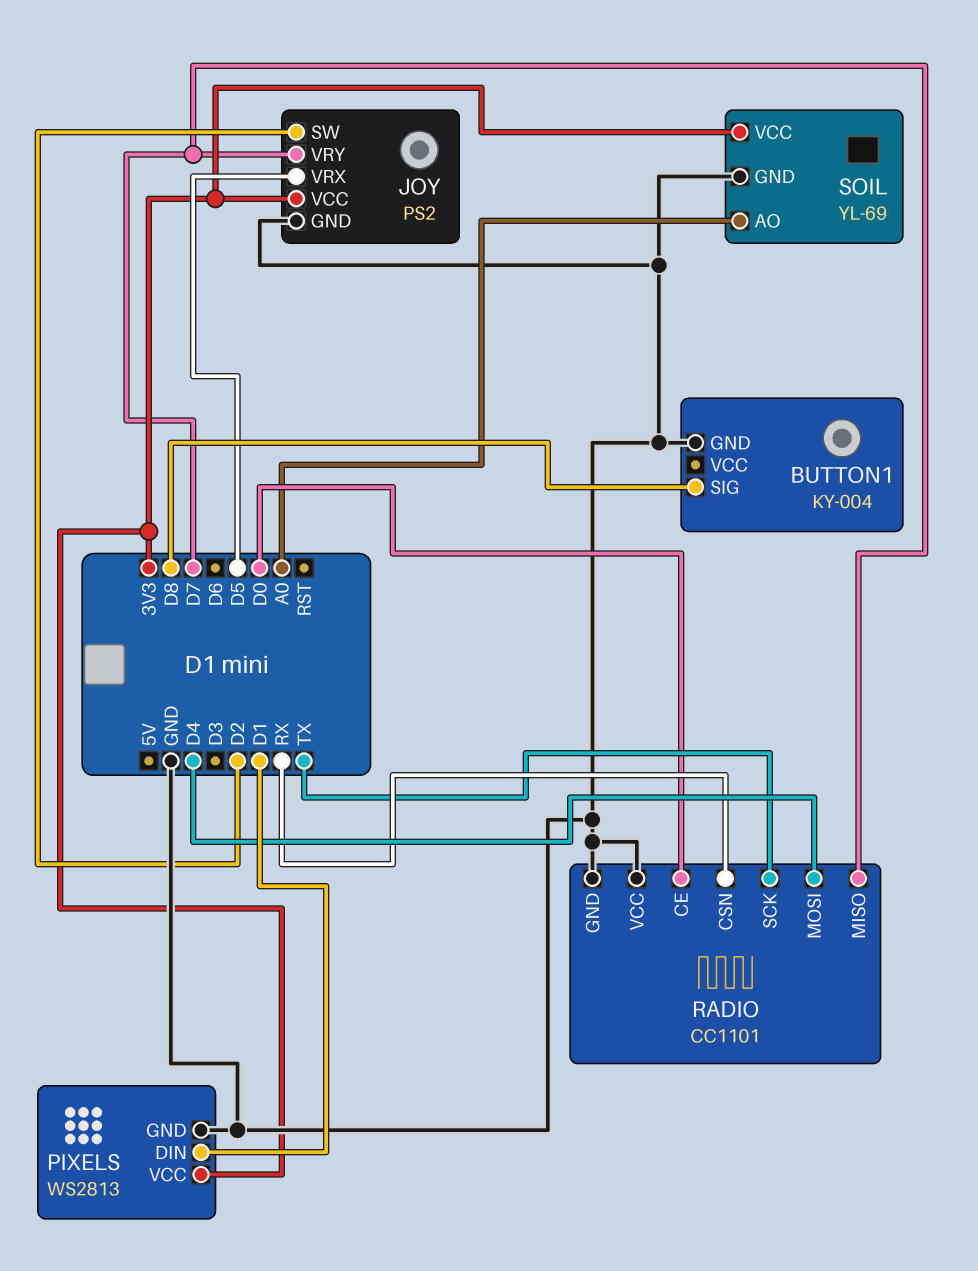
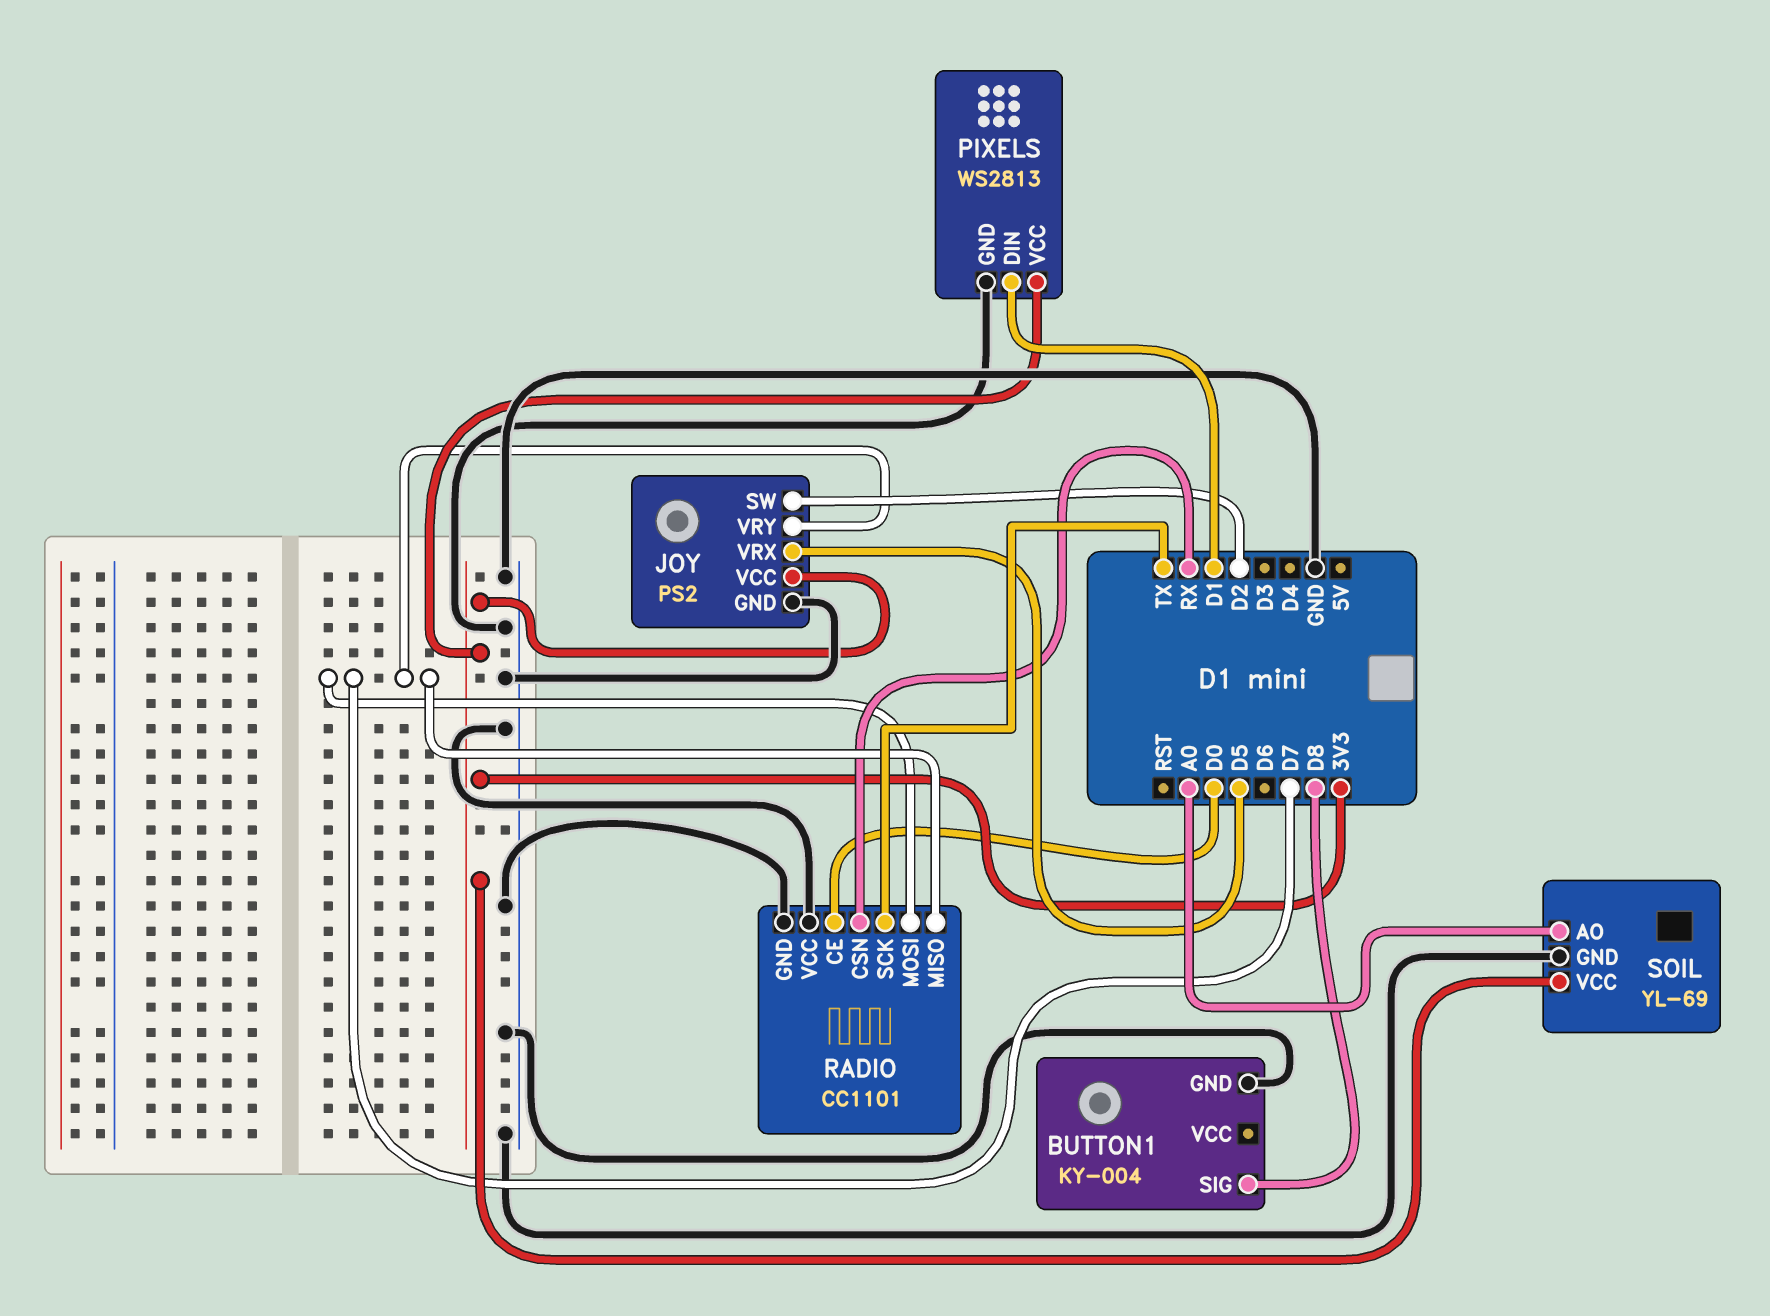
RADIO pin MOSI: D4 -> D7

